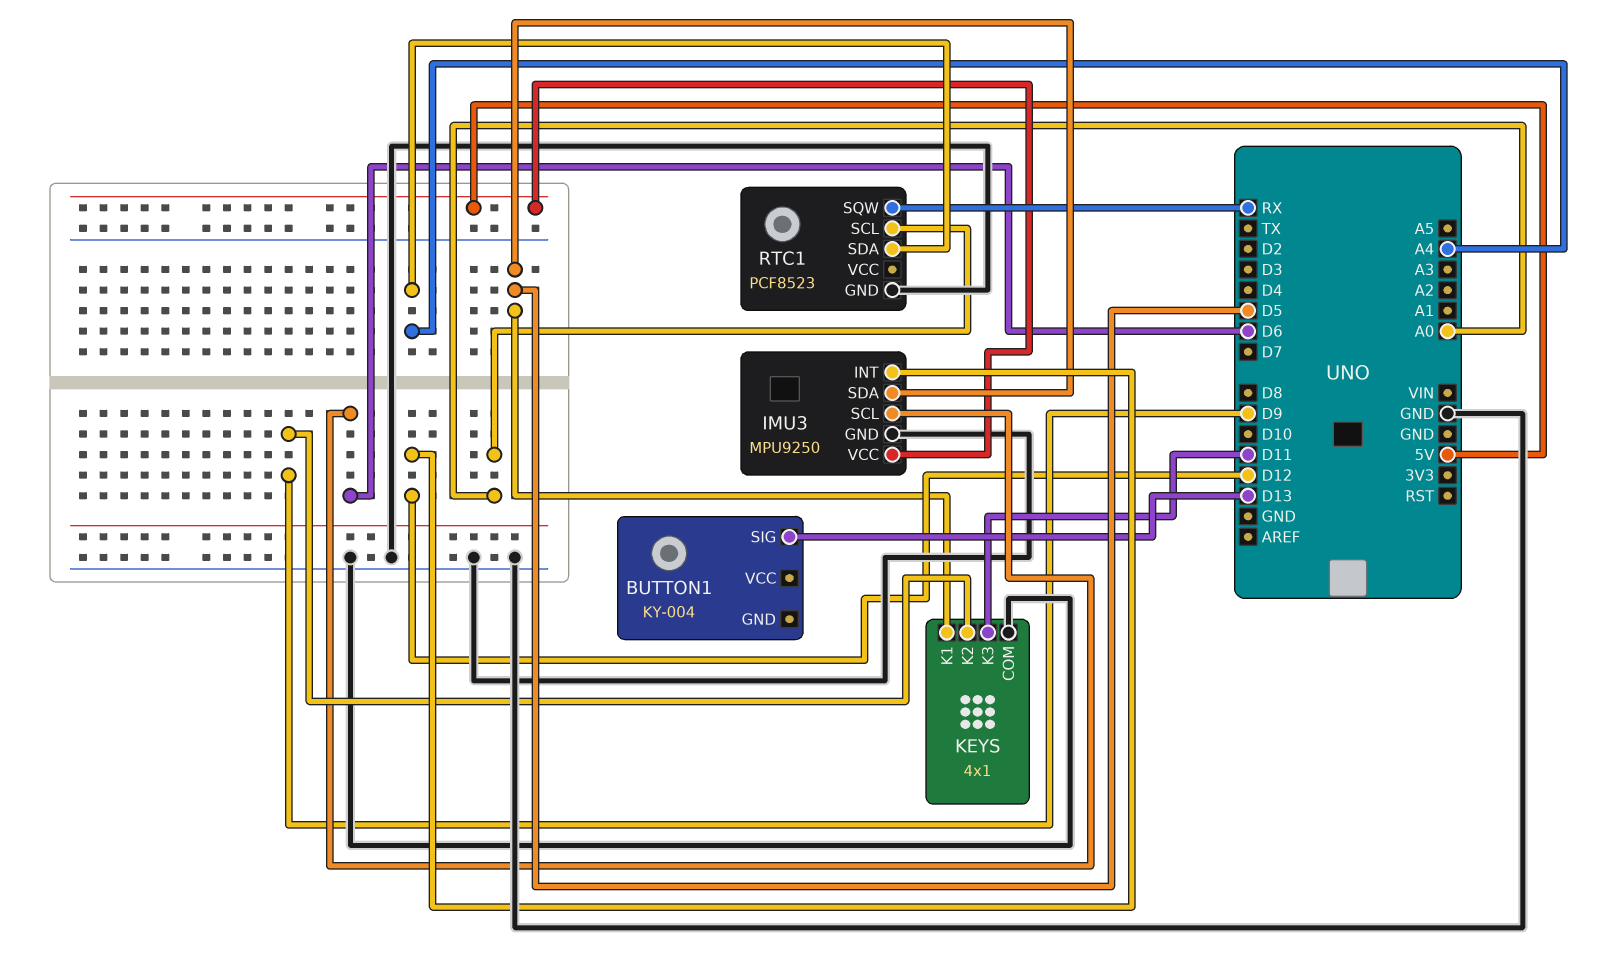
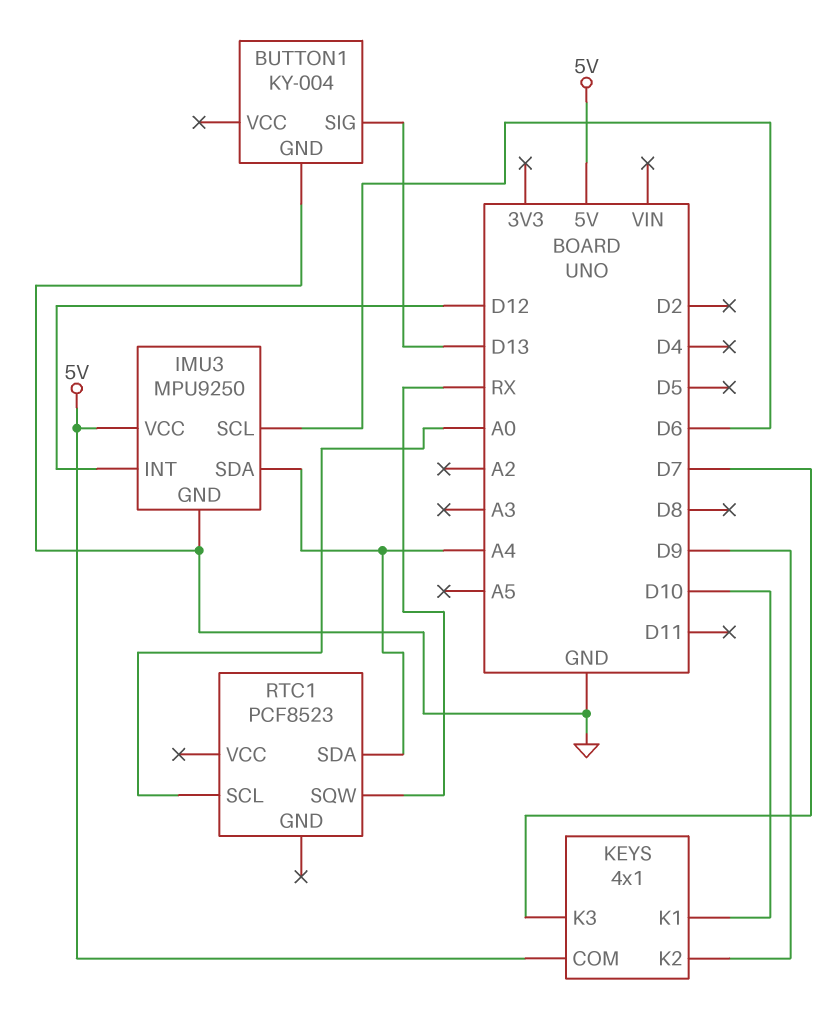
BUTTON1 pin GND: none -> GND
IMU3 pin SDA: D5 -> A4
KEYS pin COM: GND -> 5V
KEYS pin K1: D5 -> D10
KEYS pin K3: D11 -> D7
RTC1 pin GND: GND -> none

